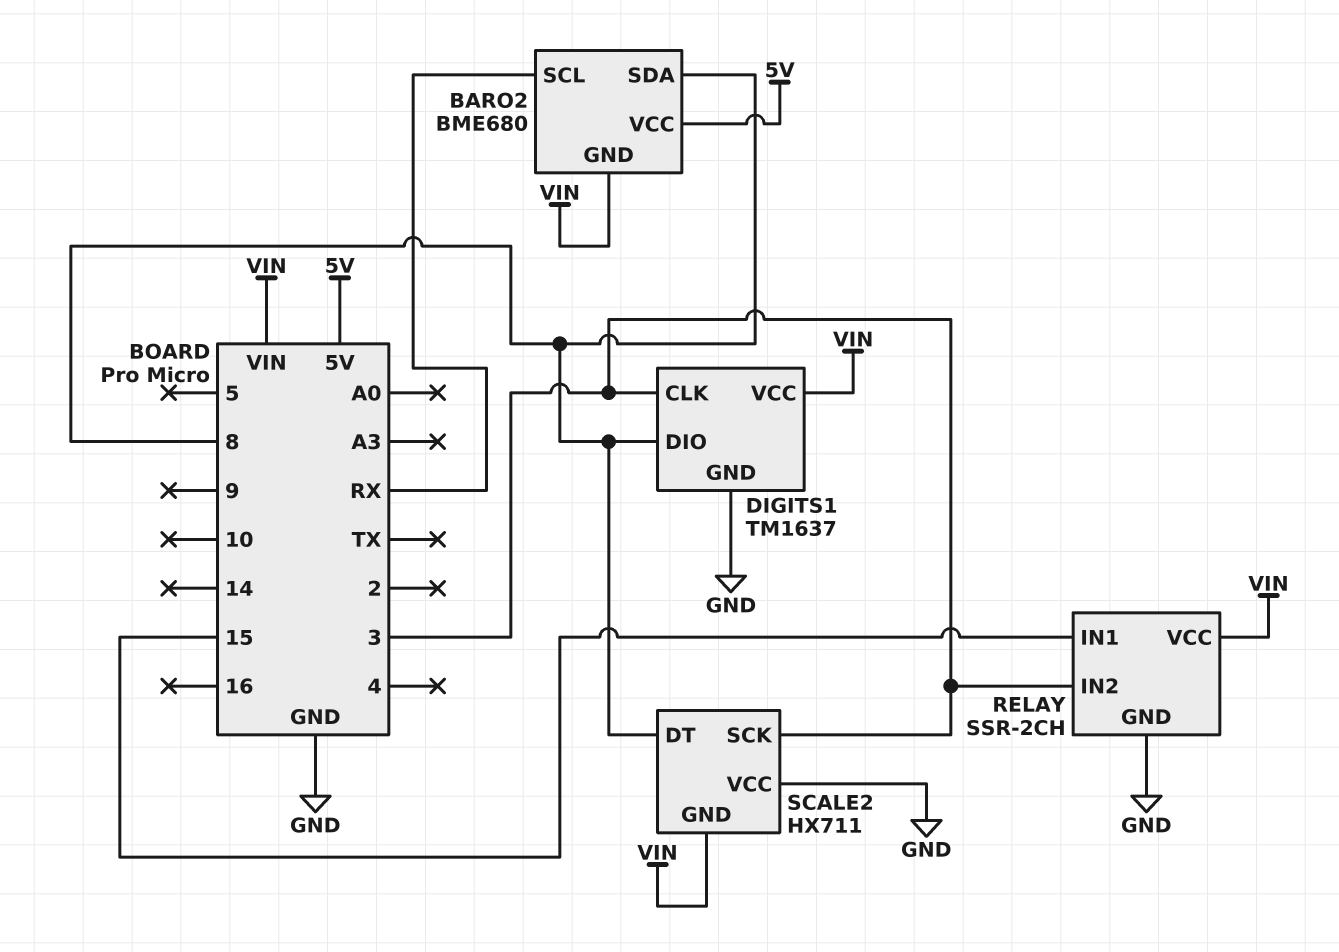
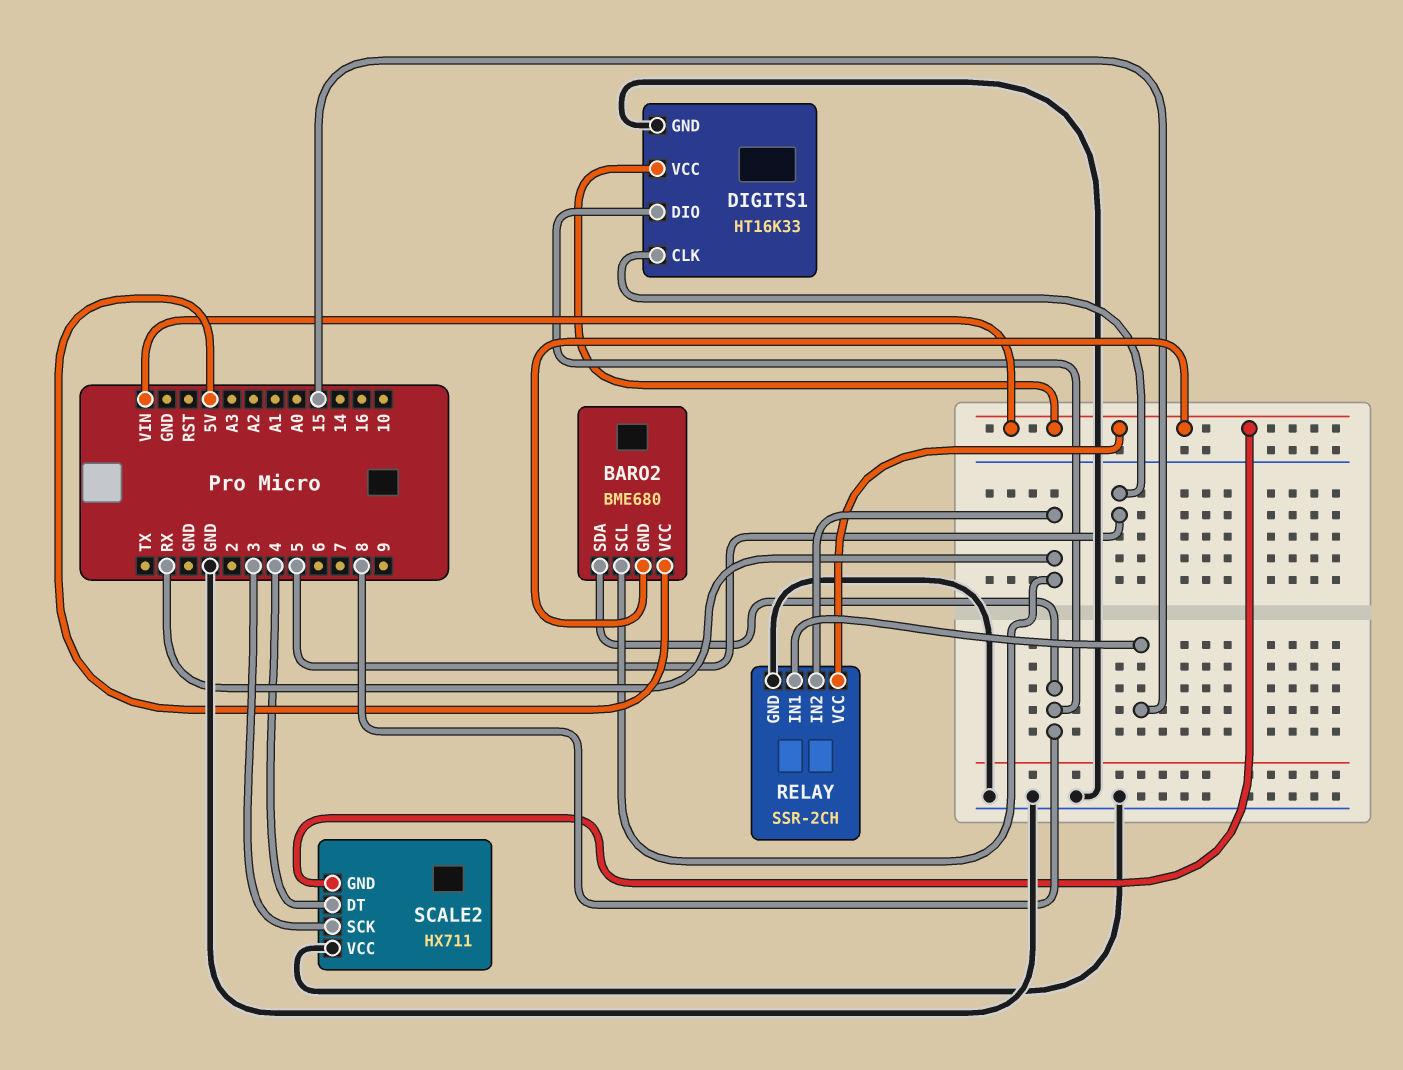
DIGITS1: TM1637 -> HT16K33
DIGITS1 pin CLK: 3 -> 5
RELAY pin IN2: 3 -> RX
SCALE2 pin DT: 8 -> 4

